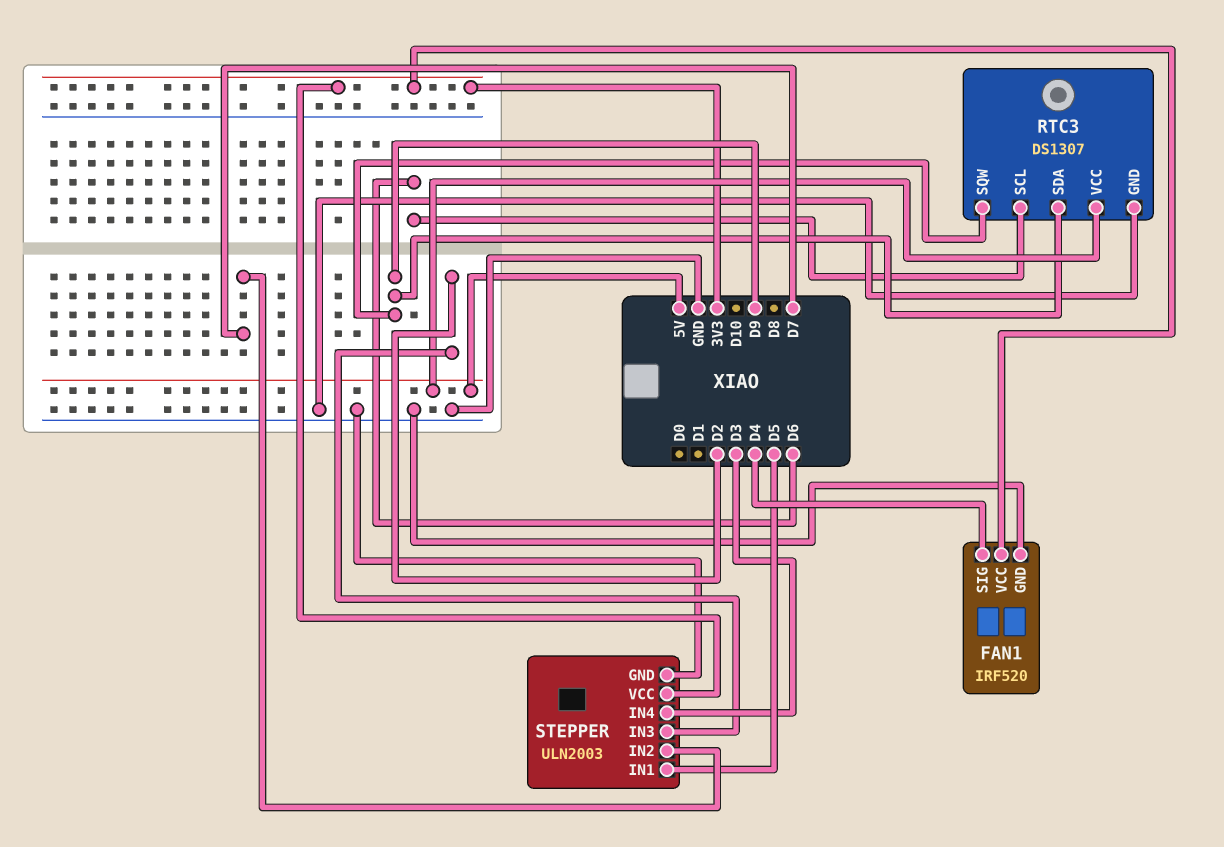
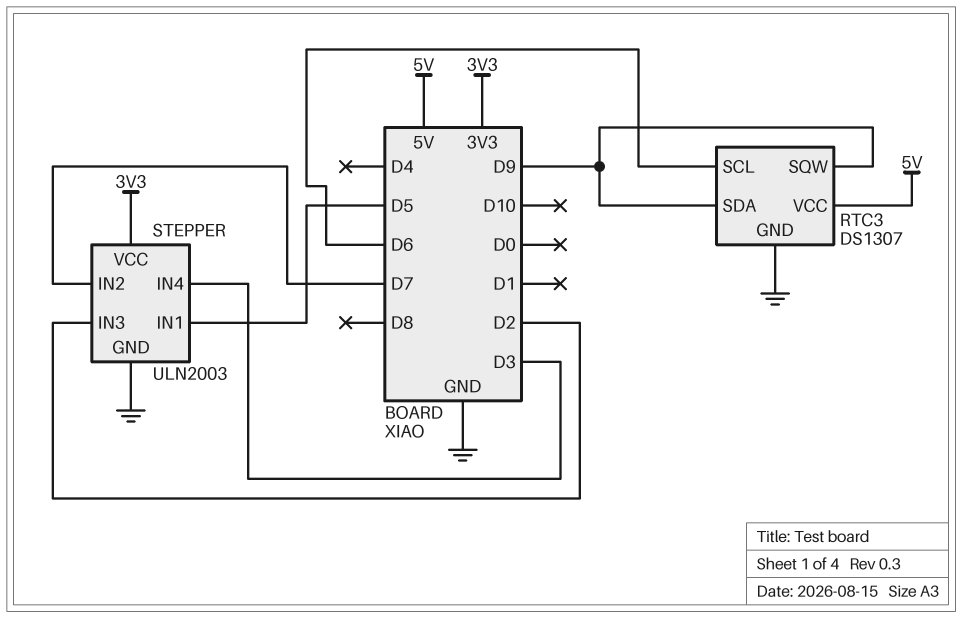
FAN1: IRF520 -> none
FAN1 pin GND: GND -> none
FAN1 pin SIG: D4 -> none
FAN1 pin VCC: 3V3 -> none

